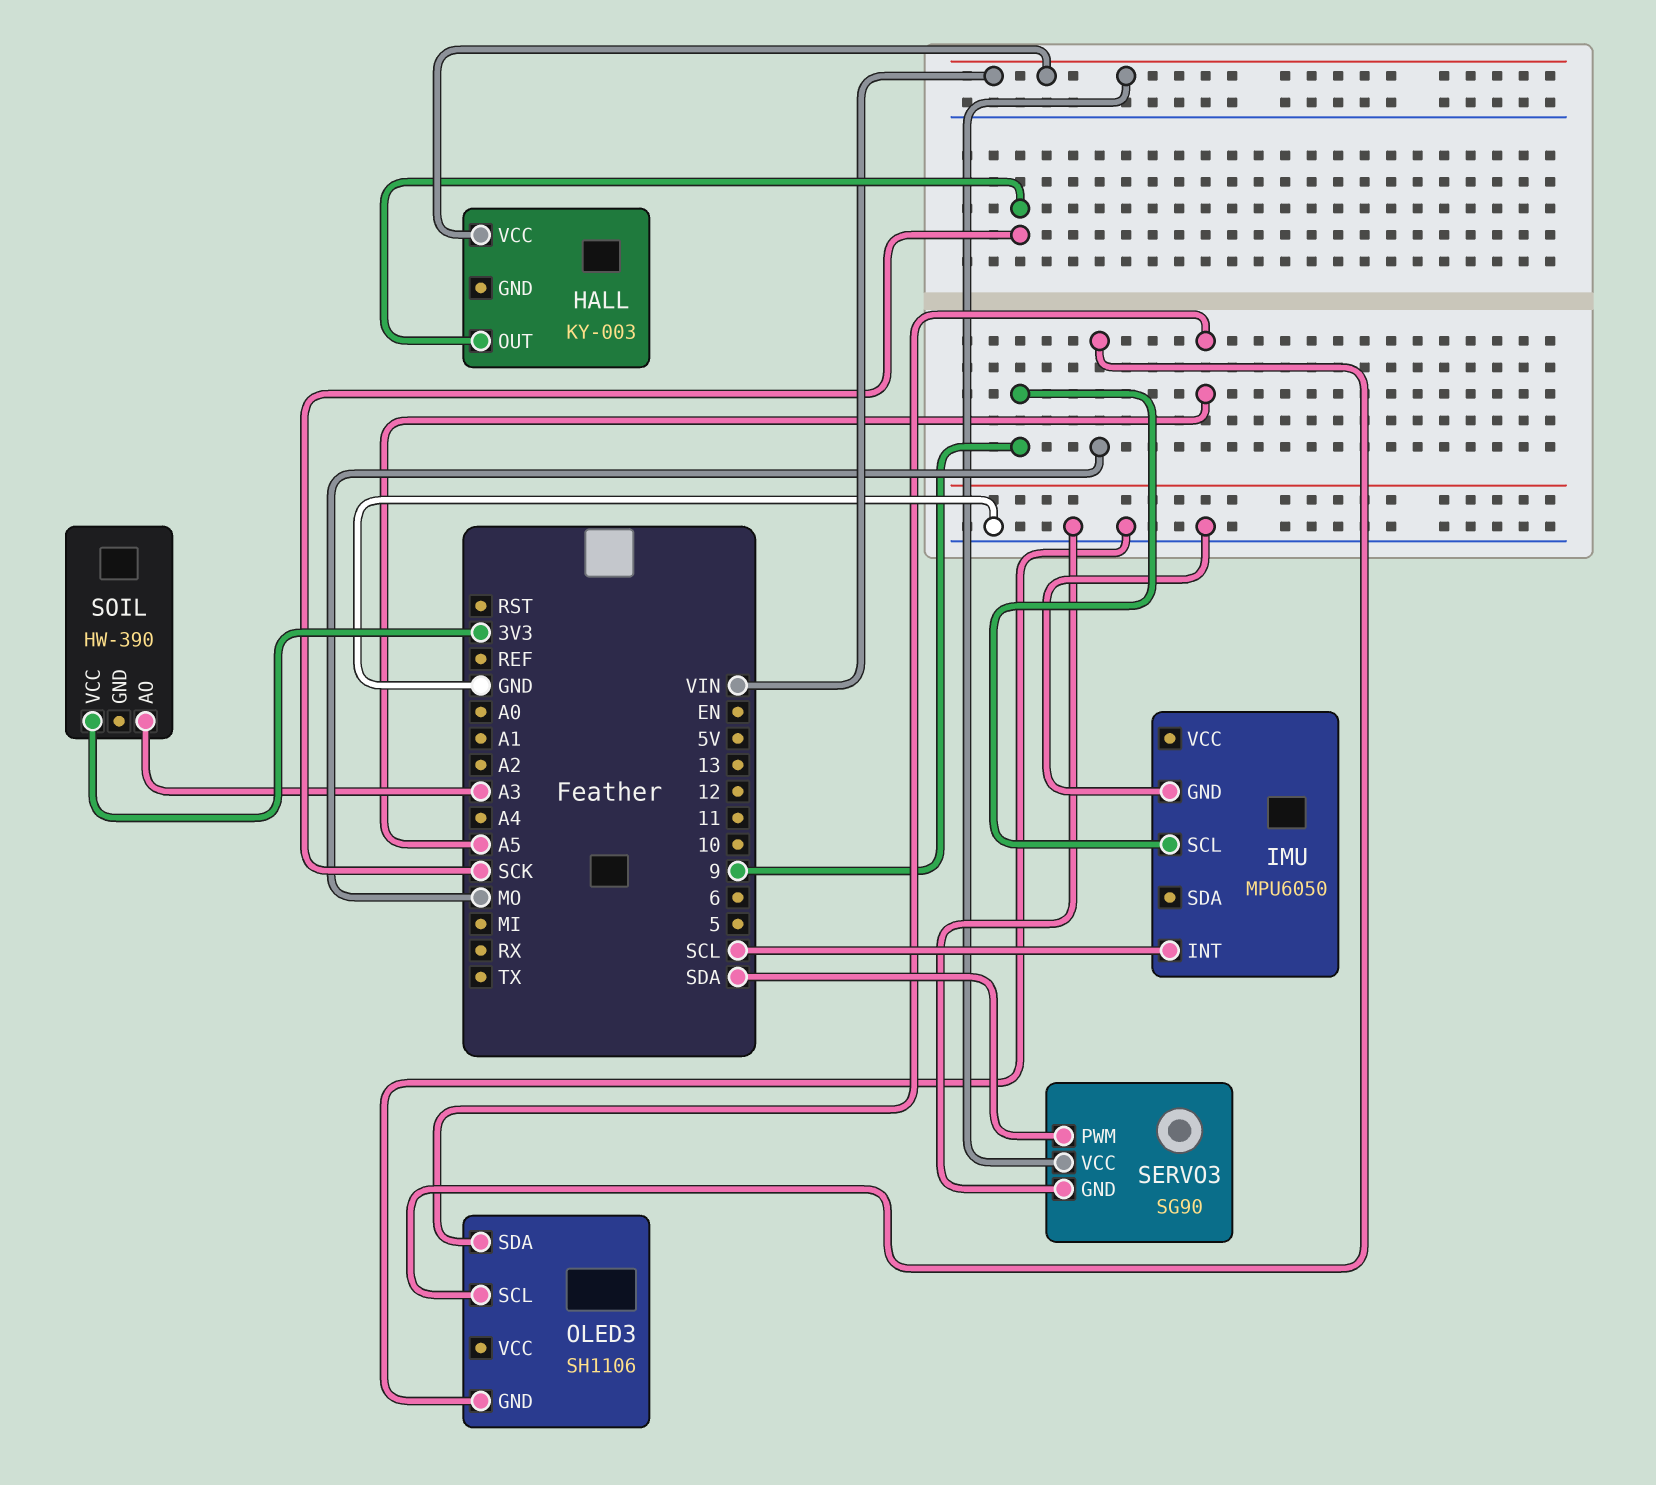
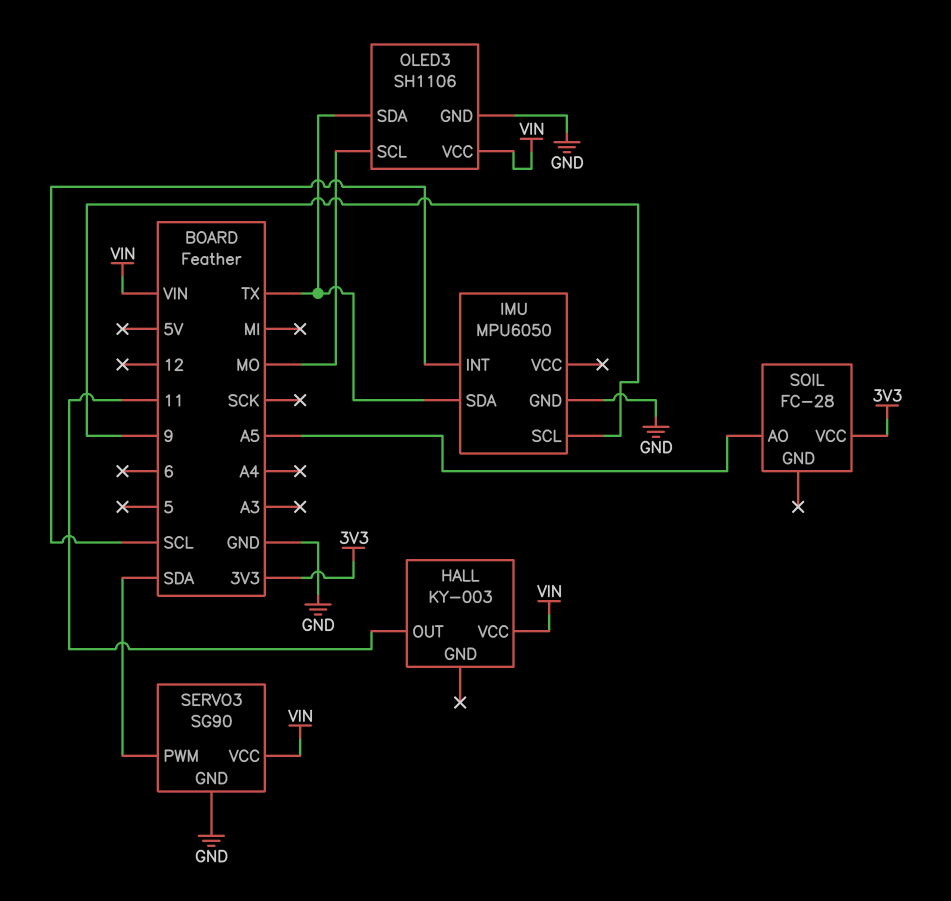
HALL pin OUT: SCK -> 11
IMU pin SDA: none -> TX
OLED3 pin SDA: A5 -> TX
OLED3 pin VCC: none -> VIN
SOIL: HW-390 -> FC-28
SOIL pin AO: A3 -> A5

